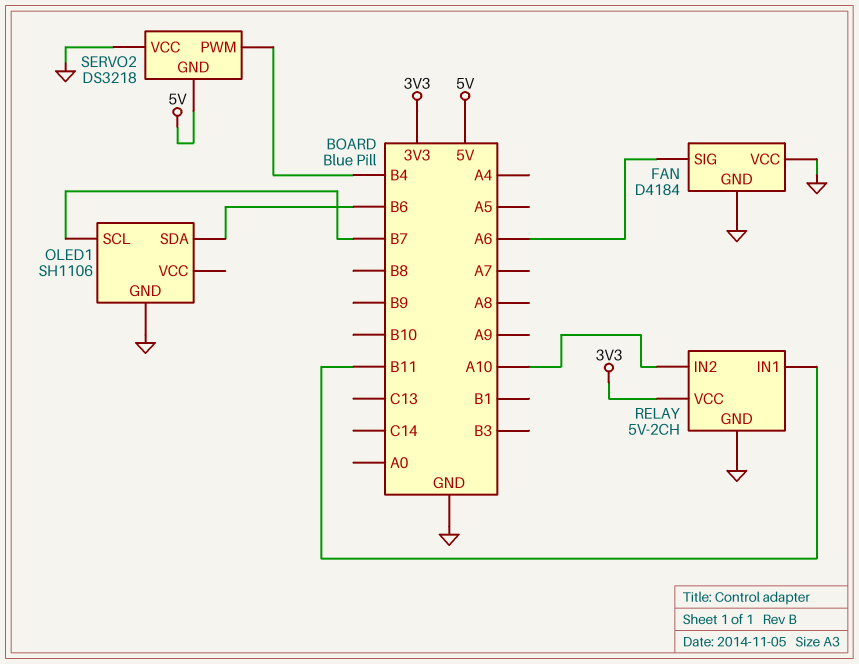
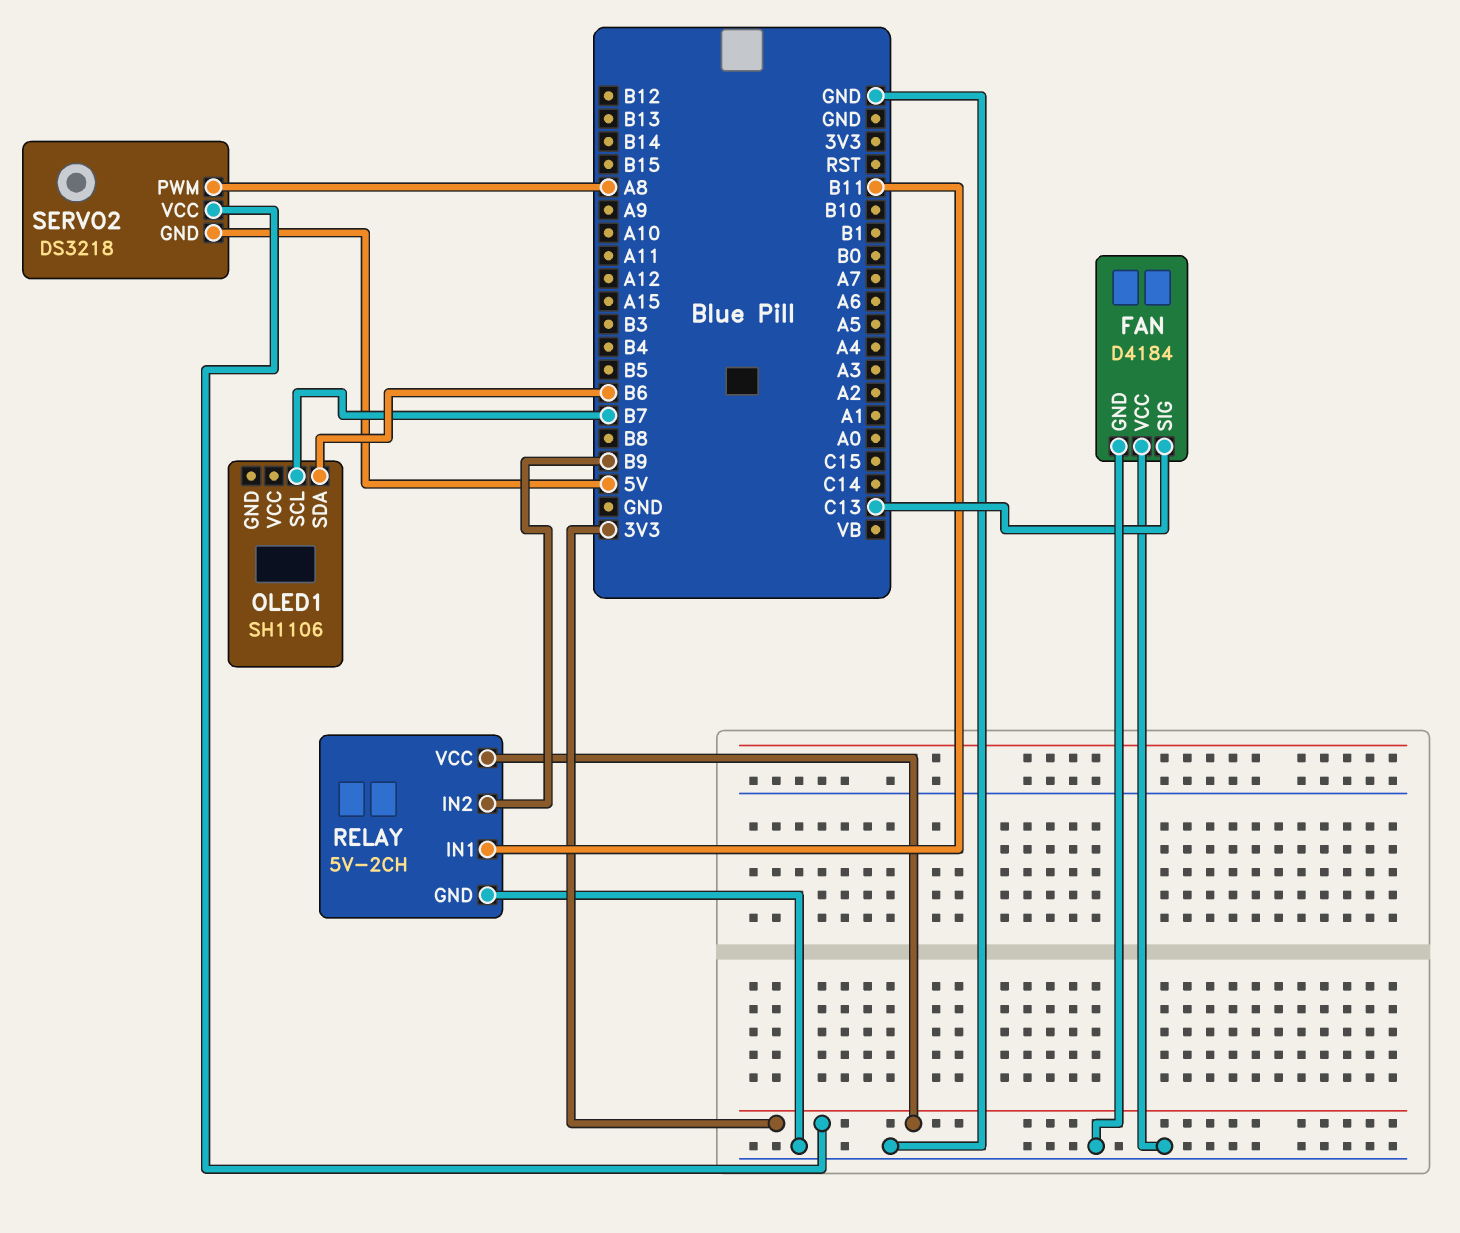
FAN pin SIG: A6 -> C13
OLED1 pin GND: GND -> none
RELAY pin IN2: A10 -> B9
SERVO2 pin PWM: B4 -> A8
SERVO2 pin VCC: GND -> 3V3

